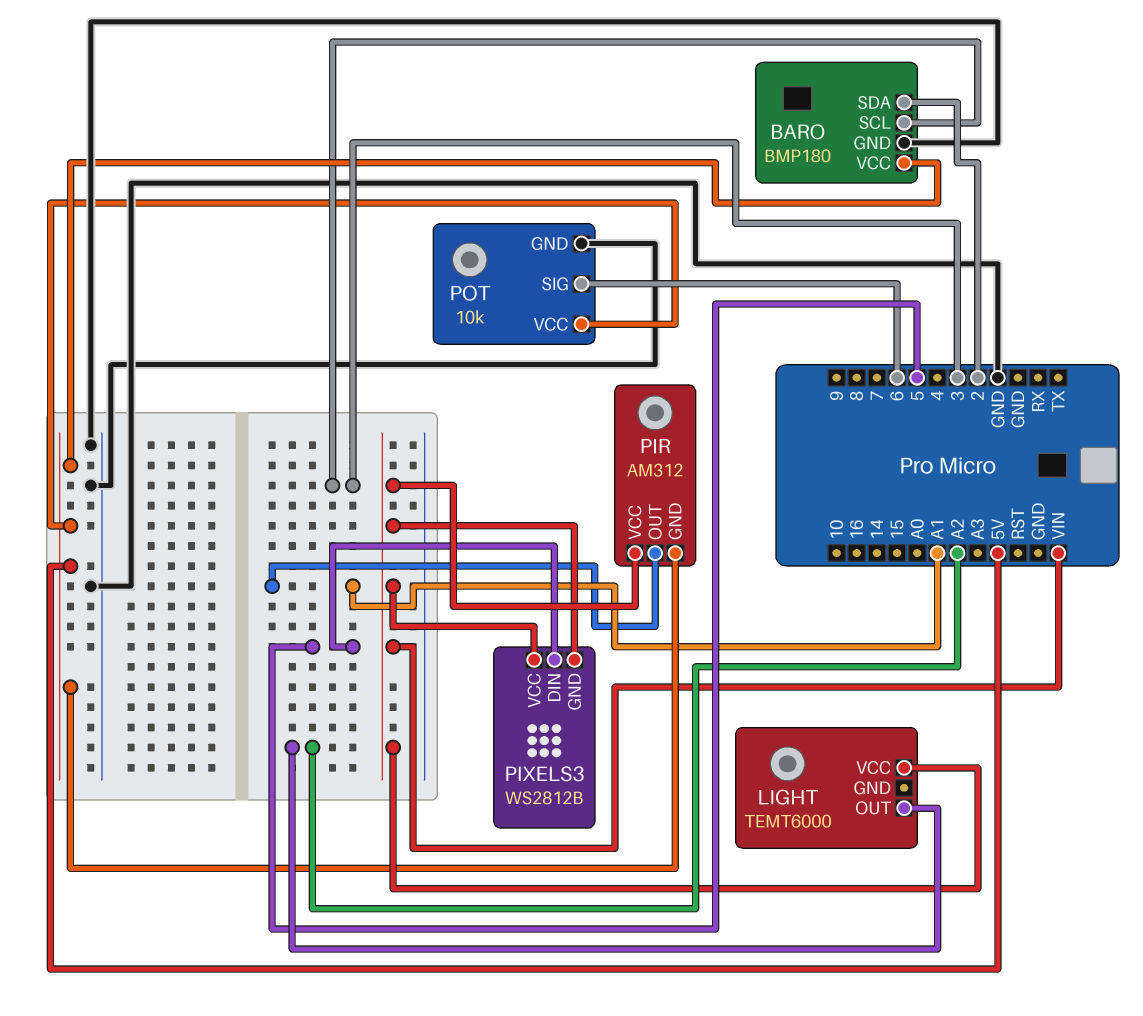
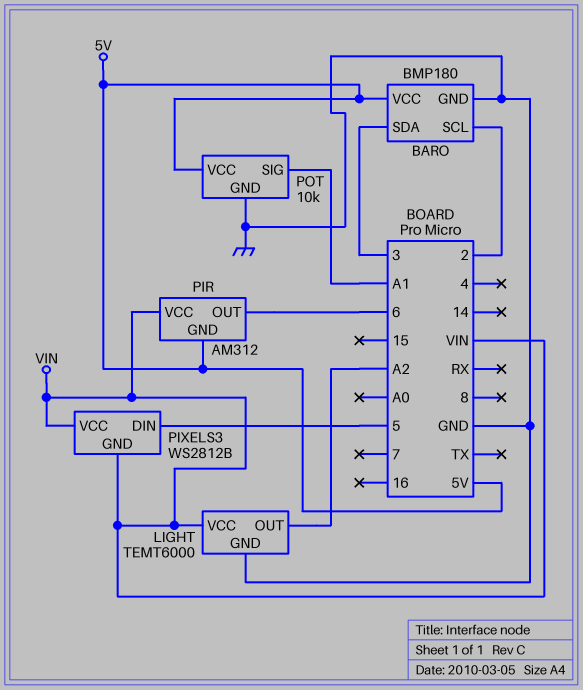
BARO pin SCL: 3 -> 2
BARO pin SDA: 2 -> 3
LIGHT pin GND: none -> GND
PIR pin OUT: A1 -> 6
POT pin SIG: 6 -> A1

